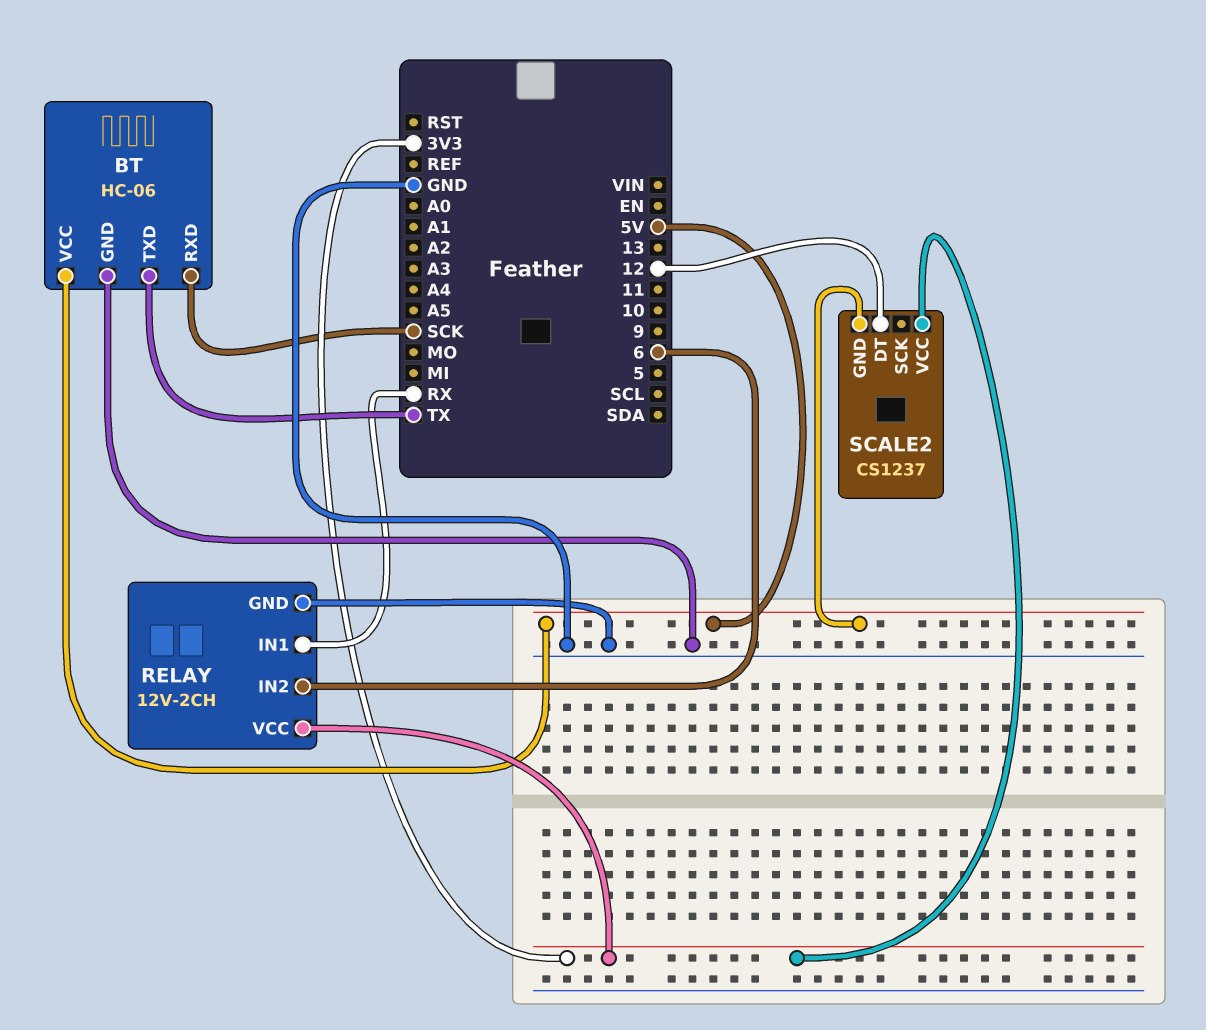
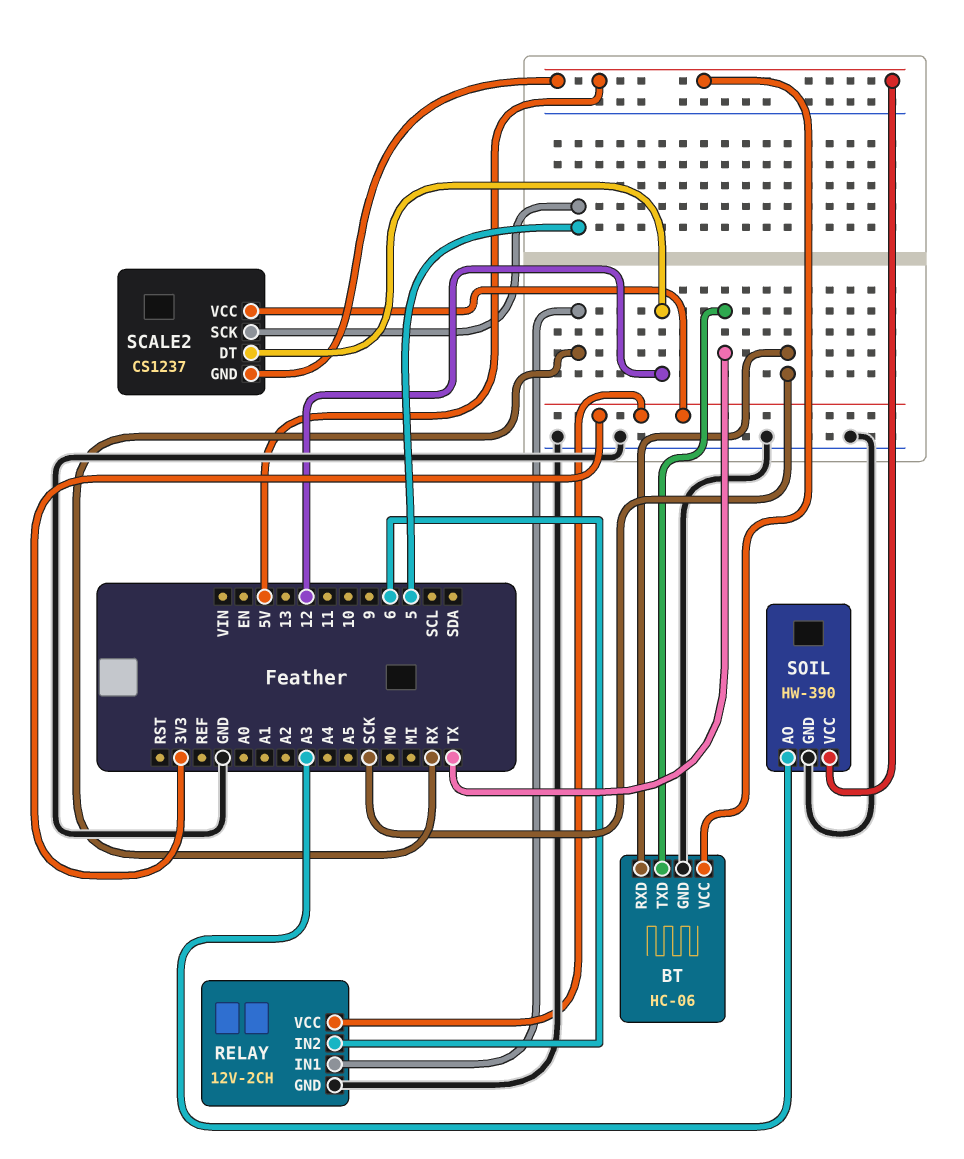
SCALE2 pin SCK: none -> 5
SOIL: none -> HW-390
SOIL pin AO: none -> A3
SOIL pin GND: none -> GND
SOIL pin VCC: none -> 5V

